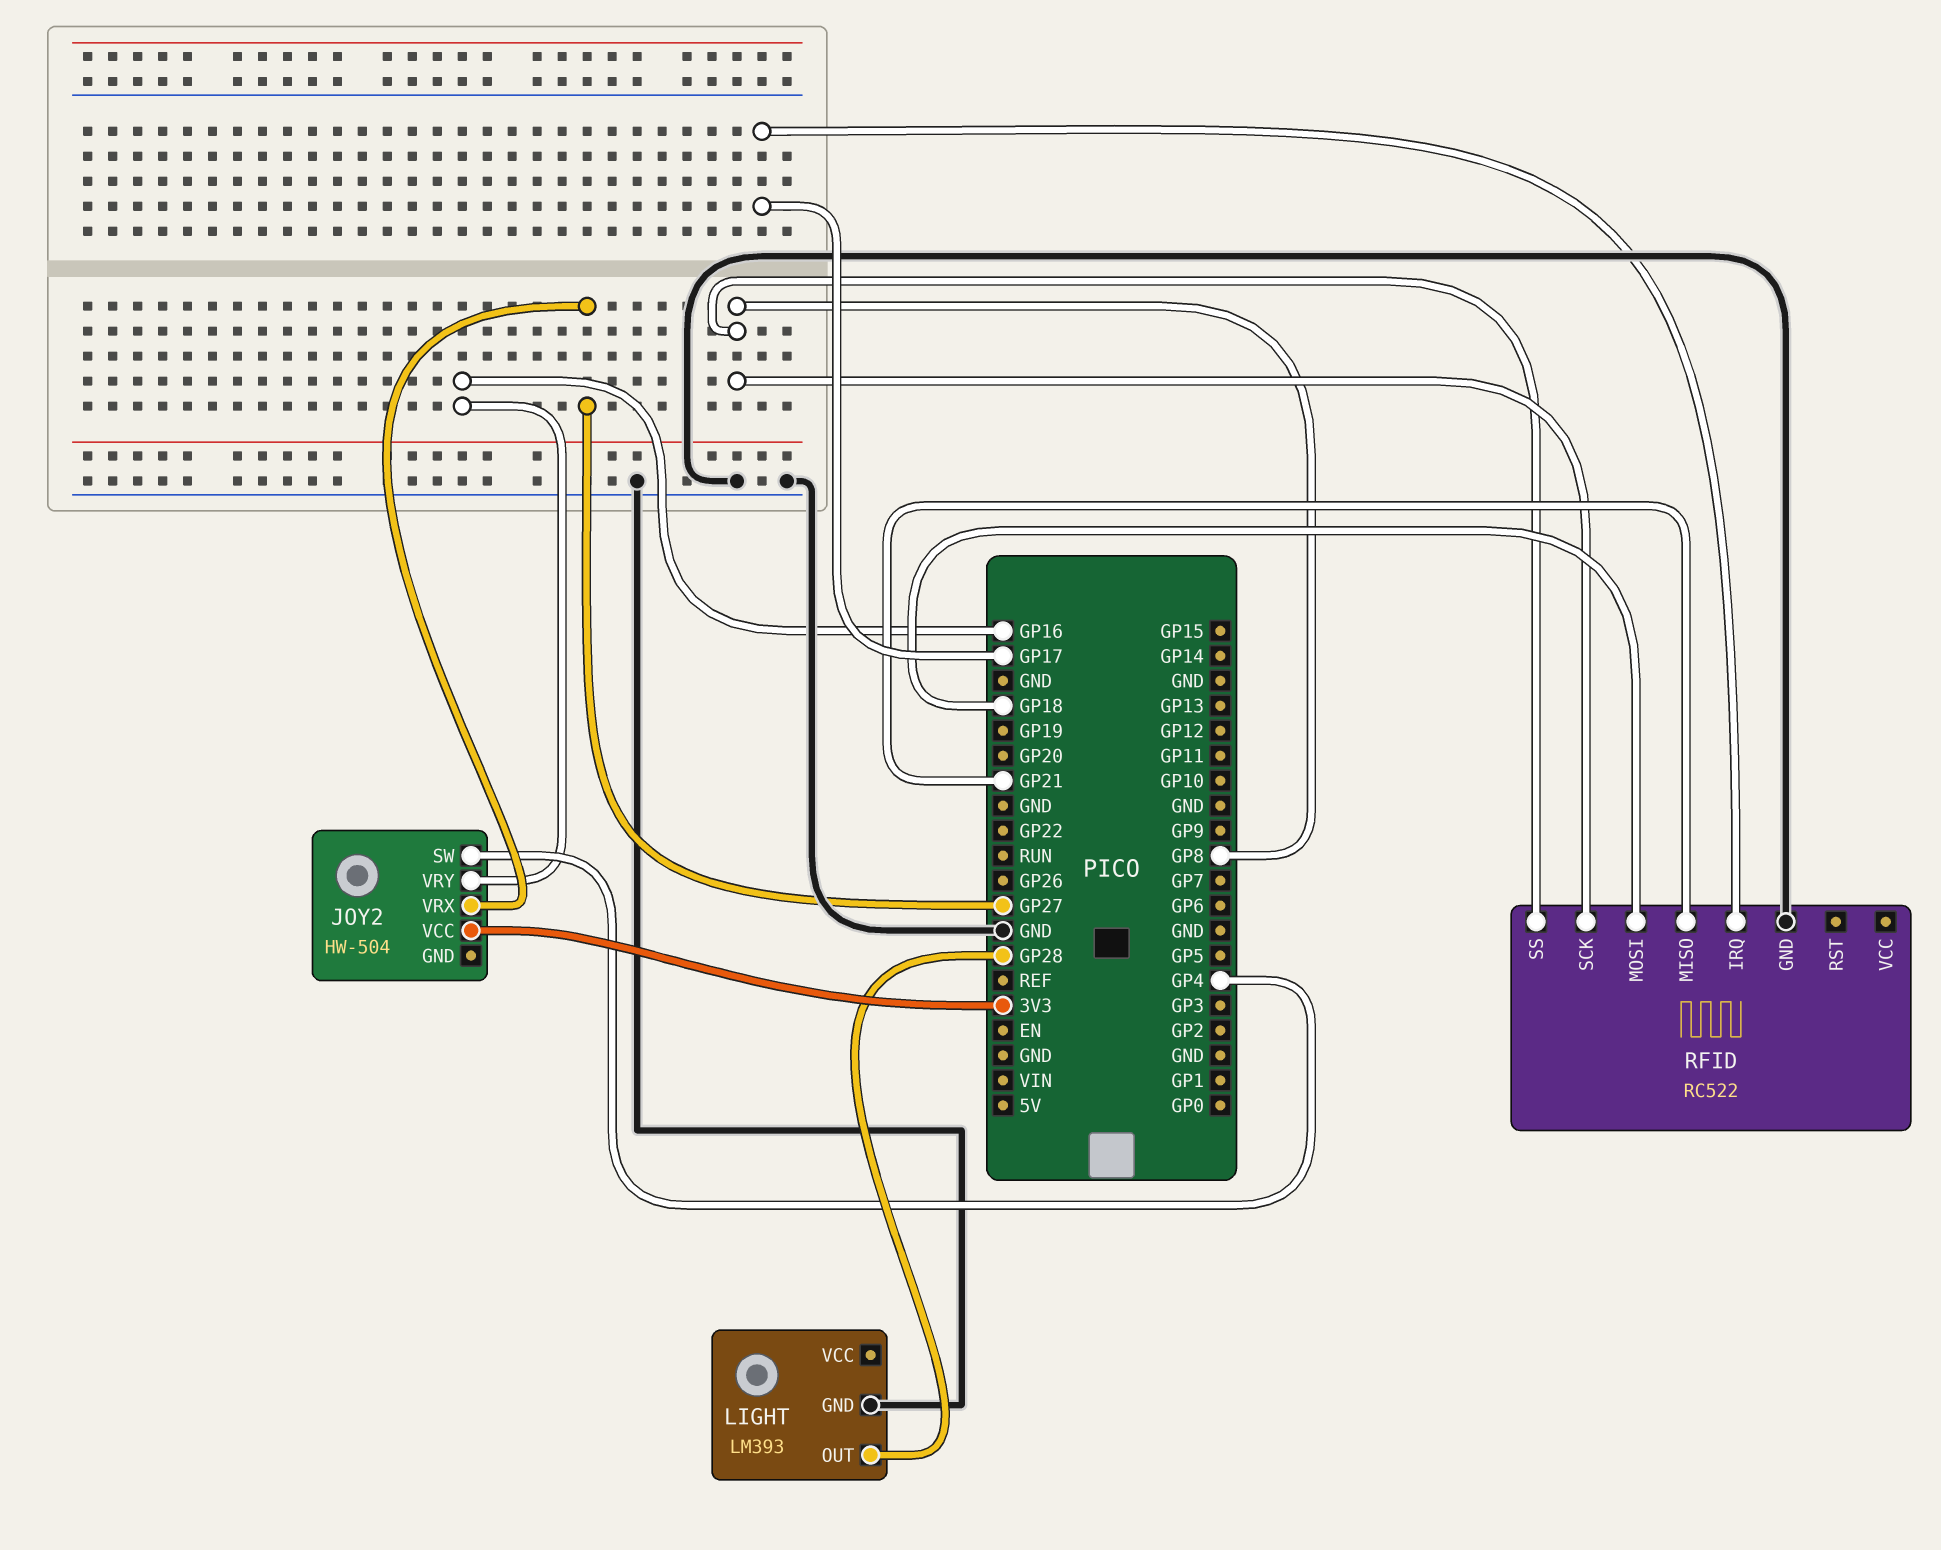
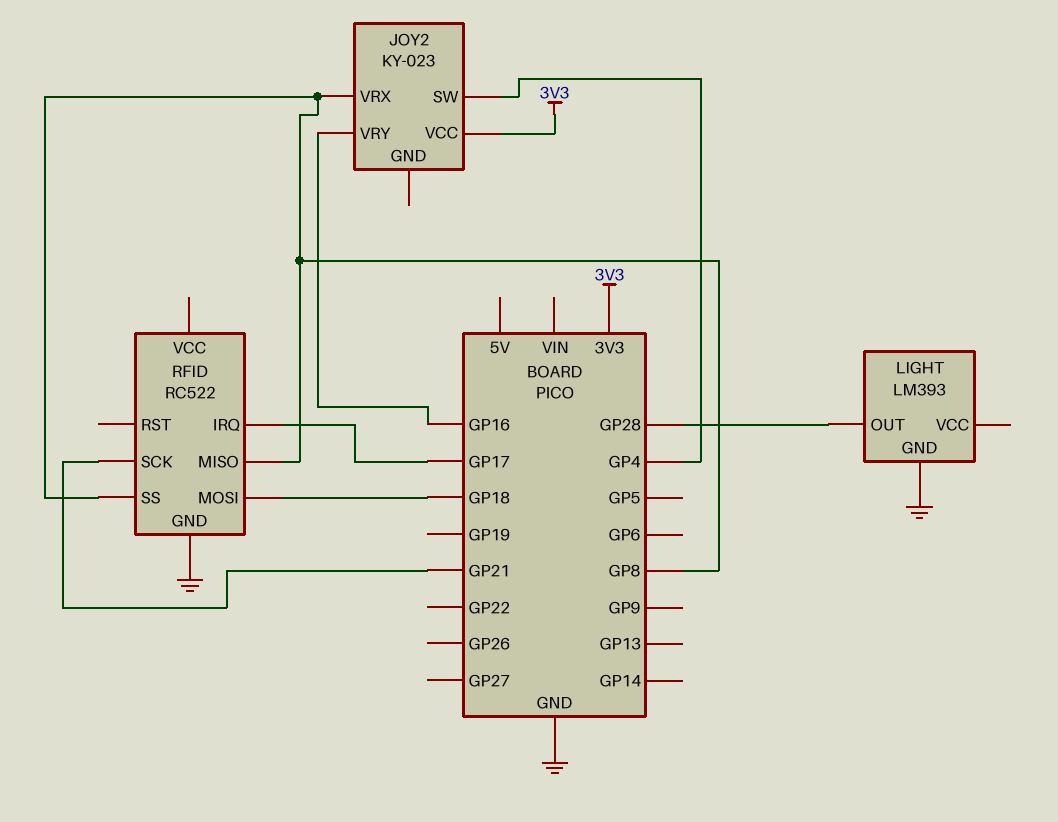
JOY2: HW-504 -> KY-023
JOY2 pin VRX: GP27 -> GP8
RFID pin MISO: GP21 -> GP8
RFID pin SCK: GP8 -> GP21

